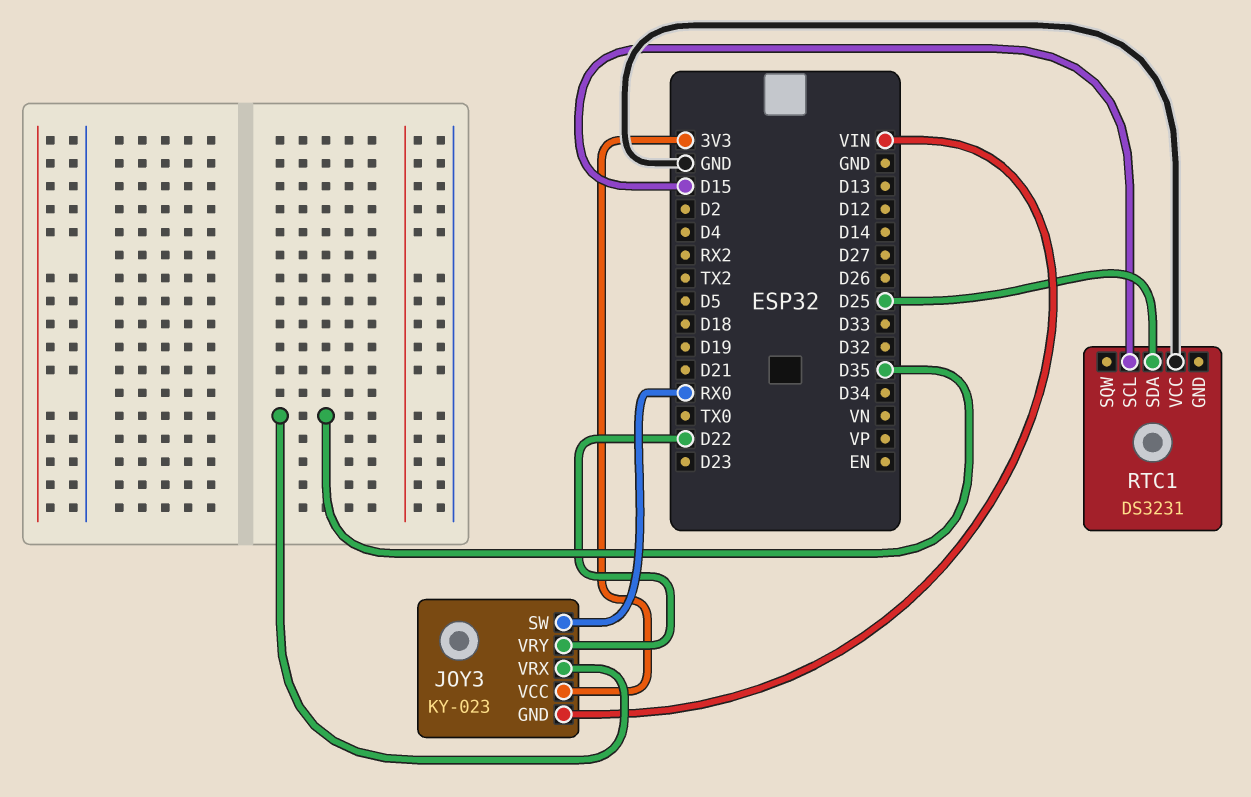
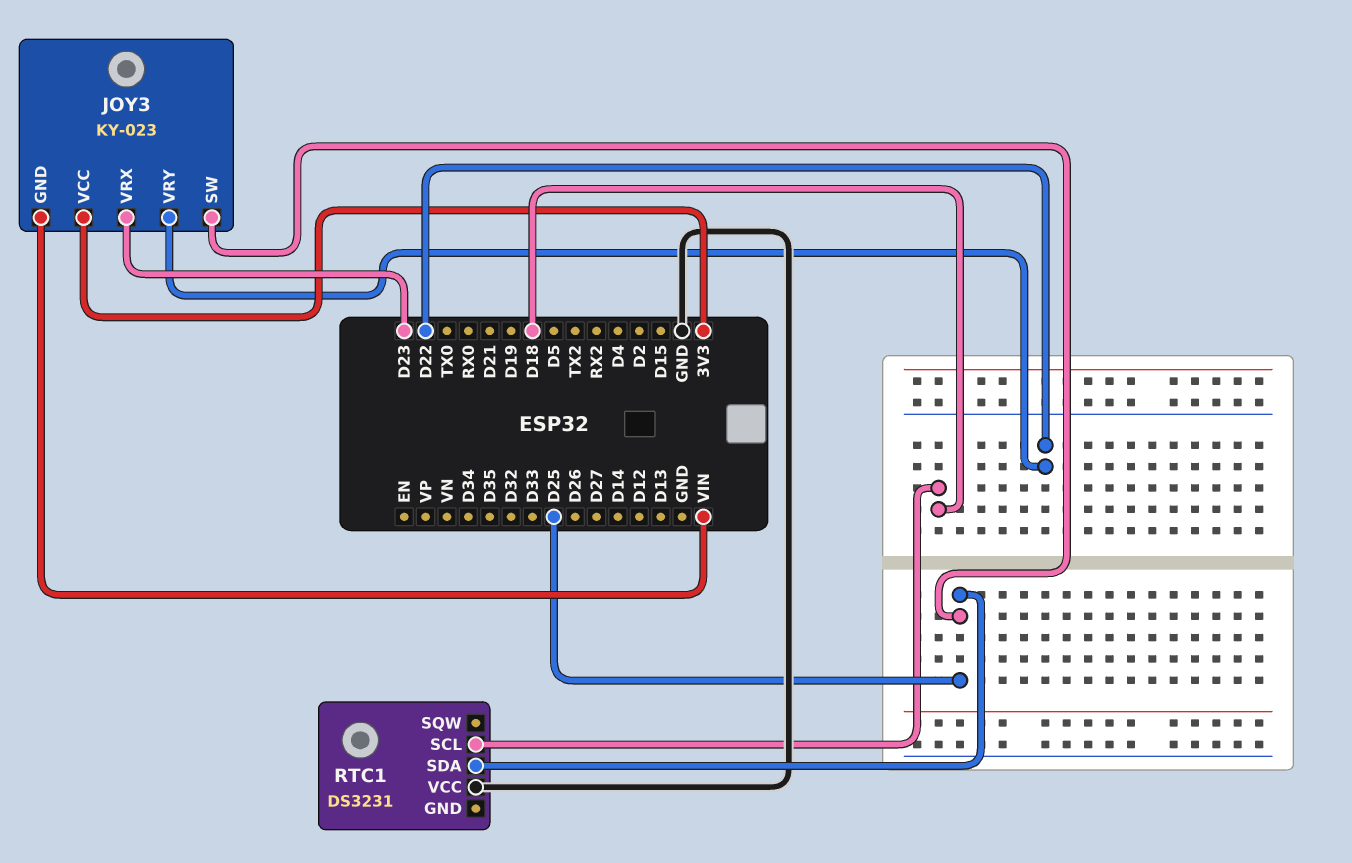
JOY3 pin SW: RX0 -> D25
JOY3 pin VRX: D35 -> D23
RTC1 pin SCL: D15 -> D18

